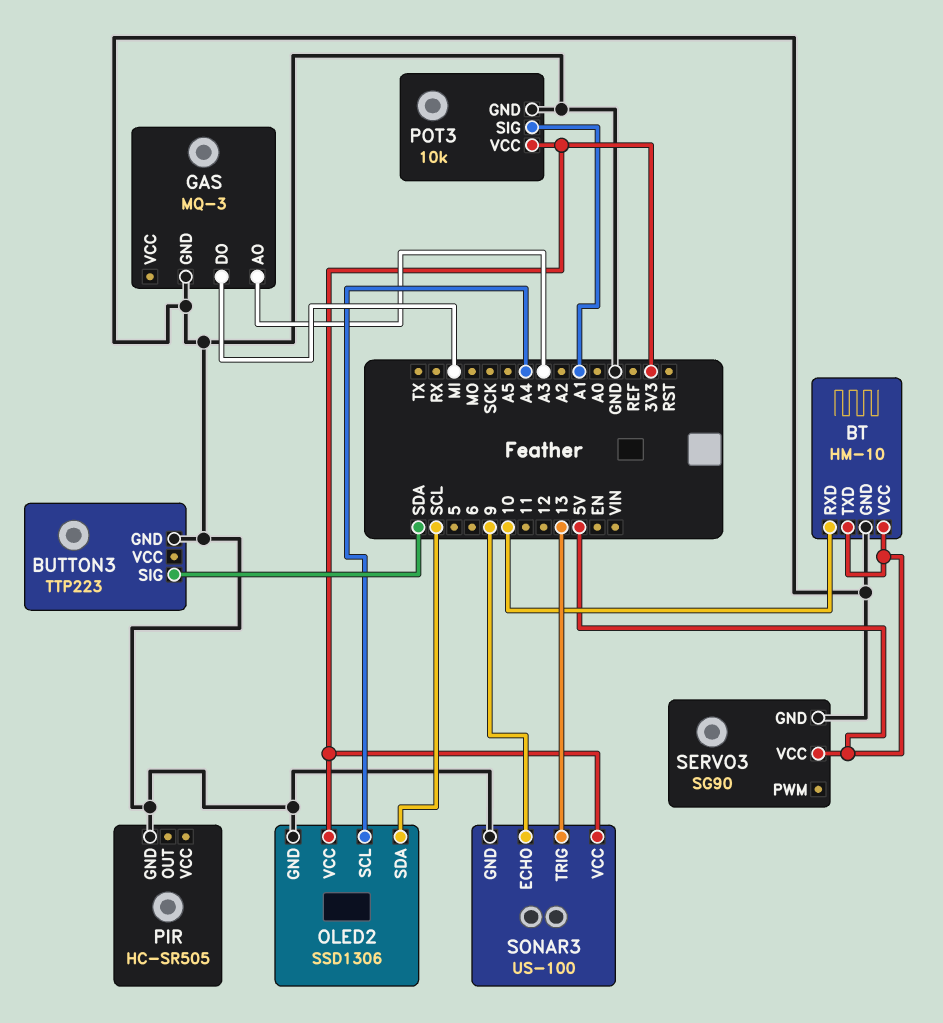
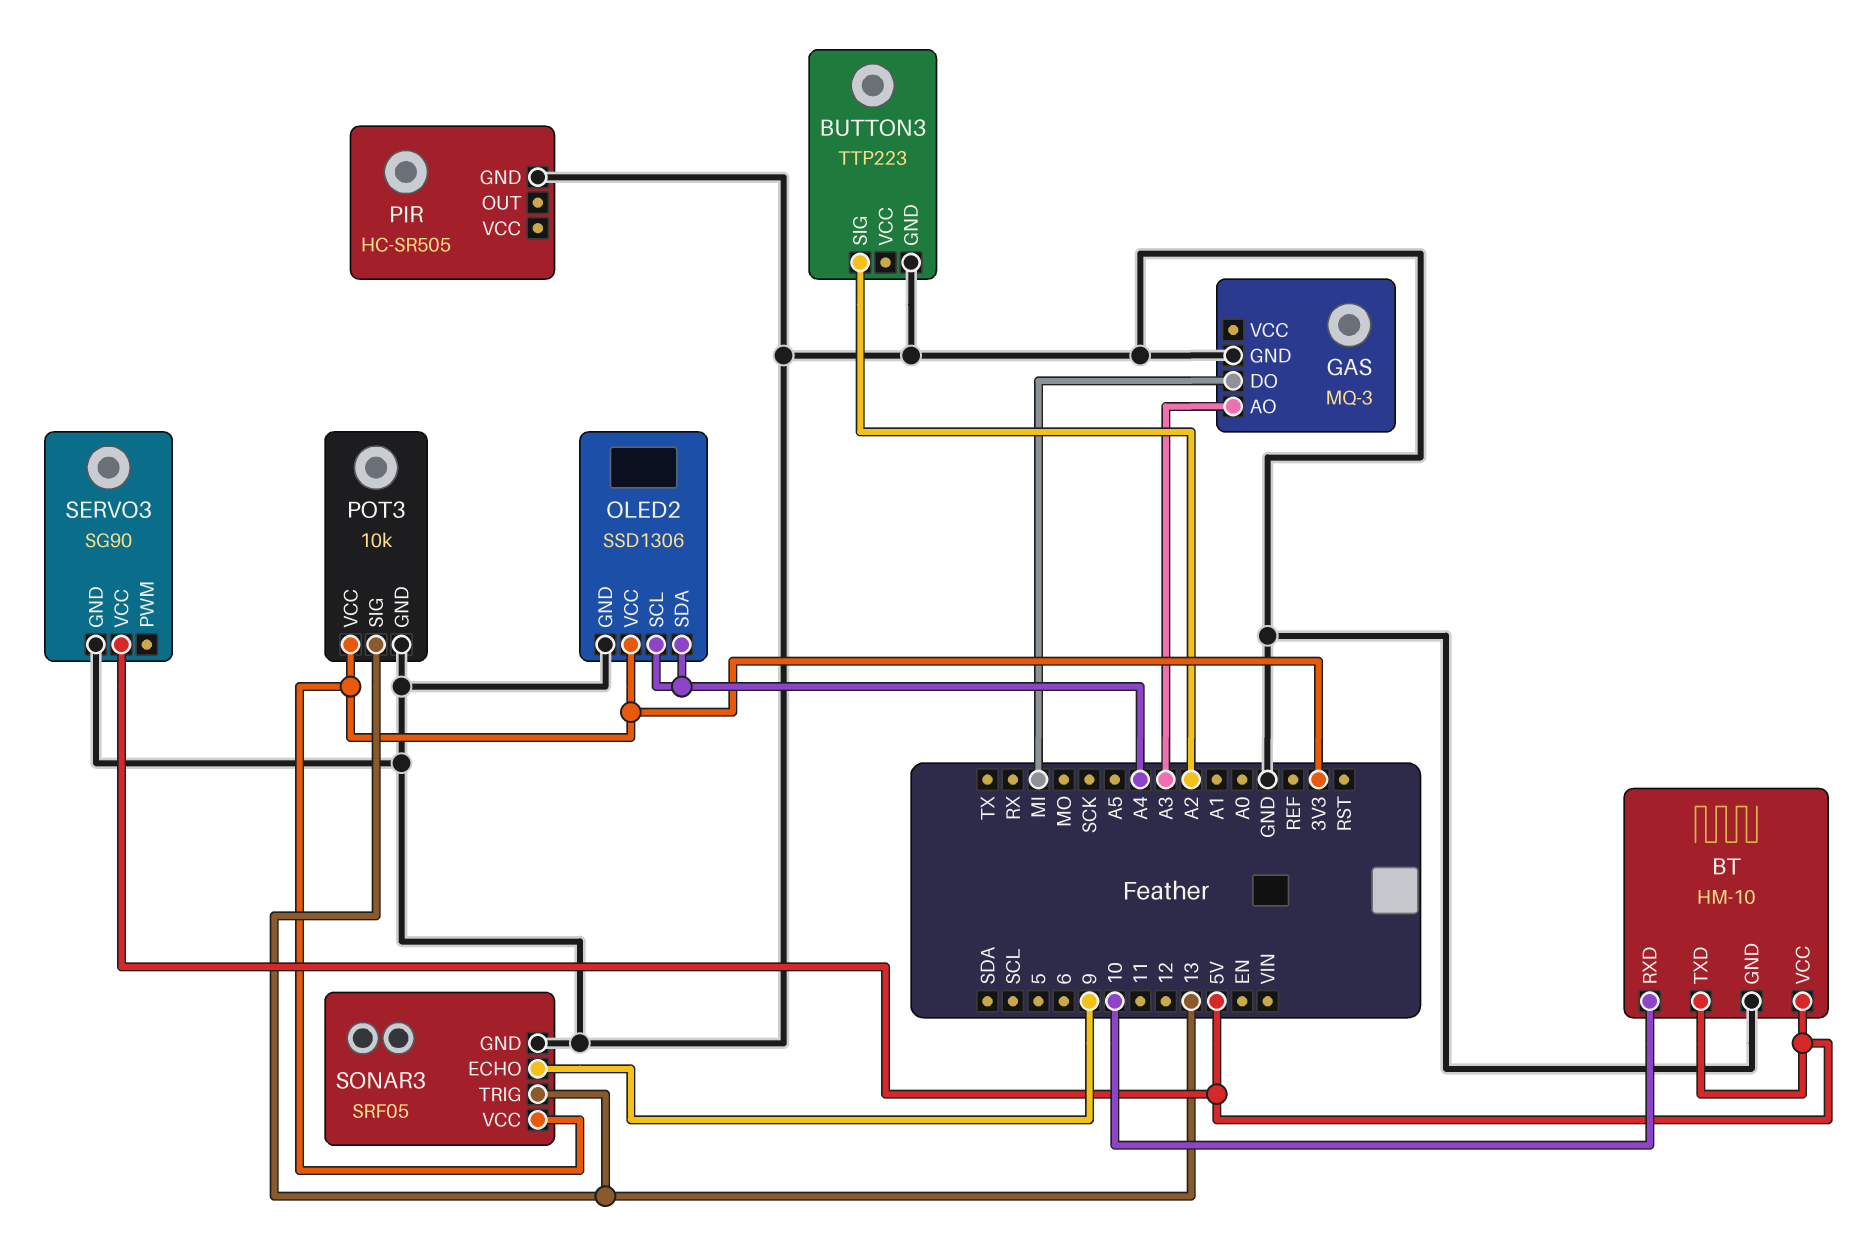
BUTTON3 pin SIG: SDA -> A2
OLED2 pin SDA: SCL -> A4
POT3 pin SIG: A1 -> 13
SONAR3: US-100 -> SRF05

